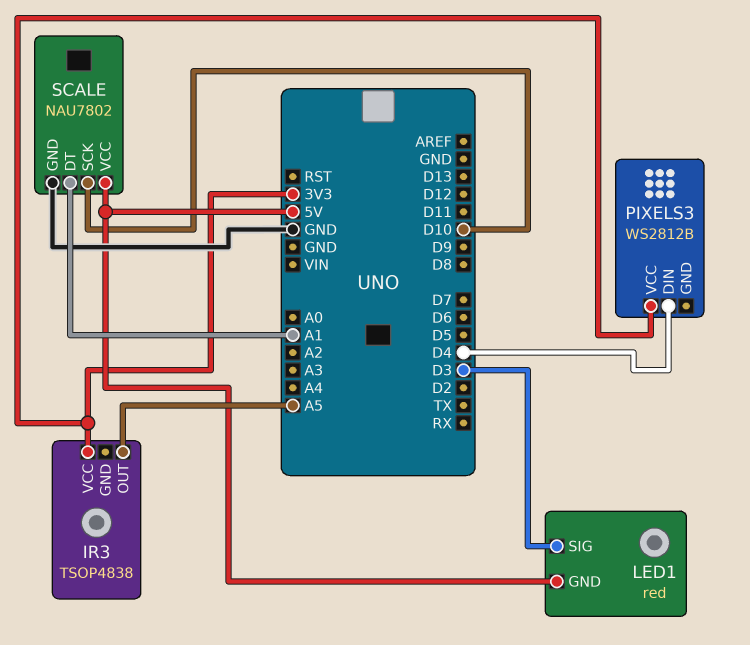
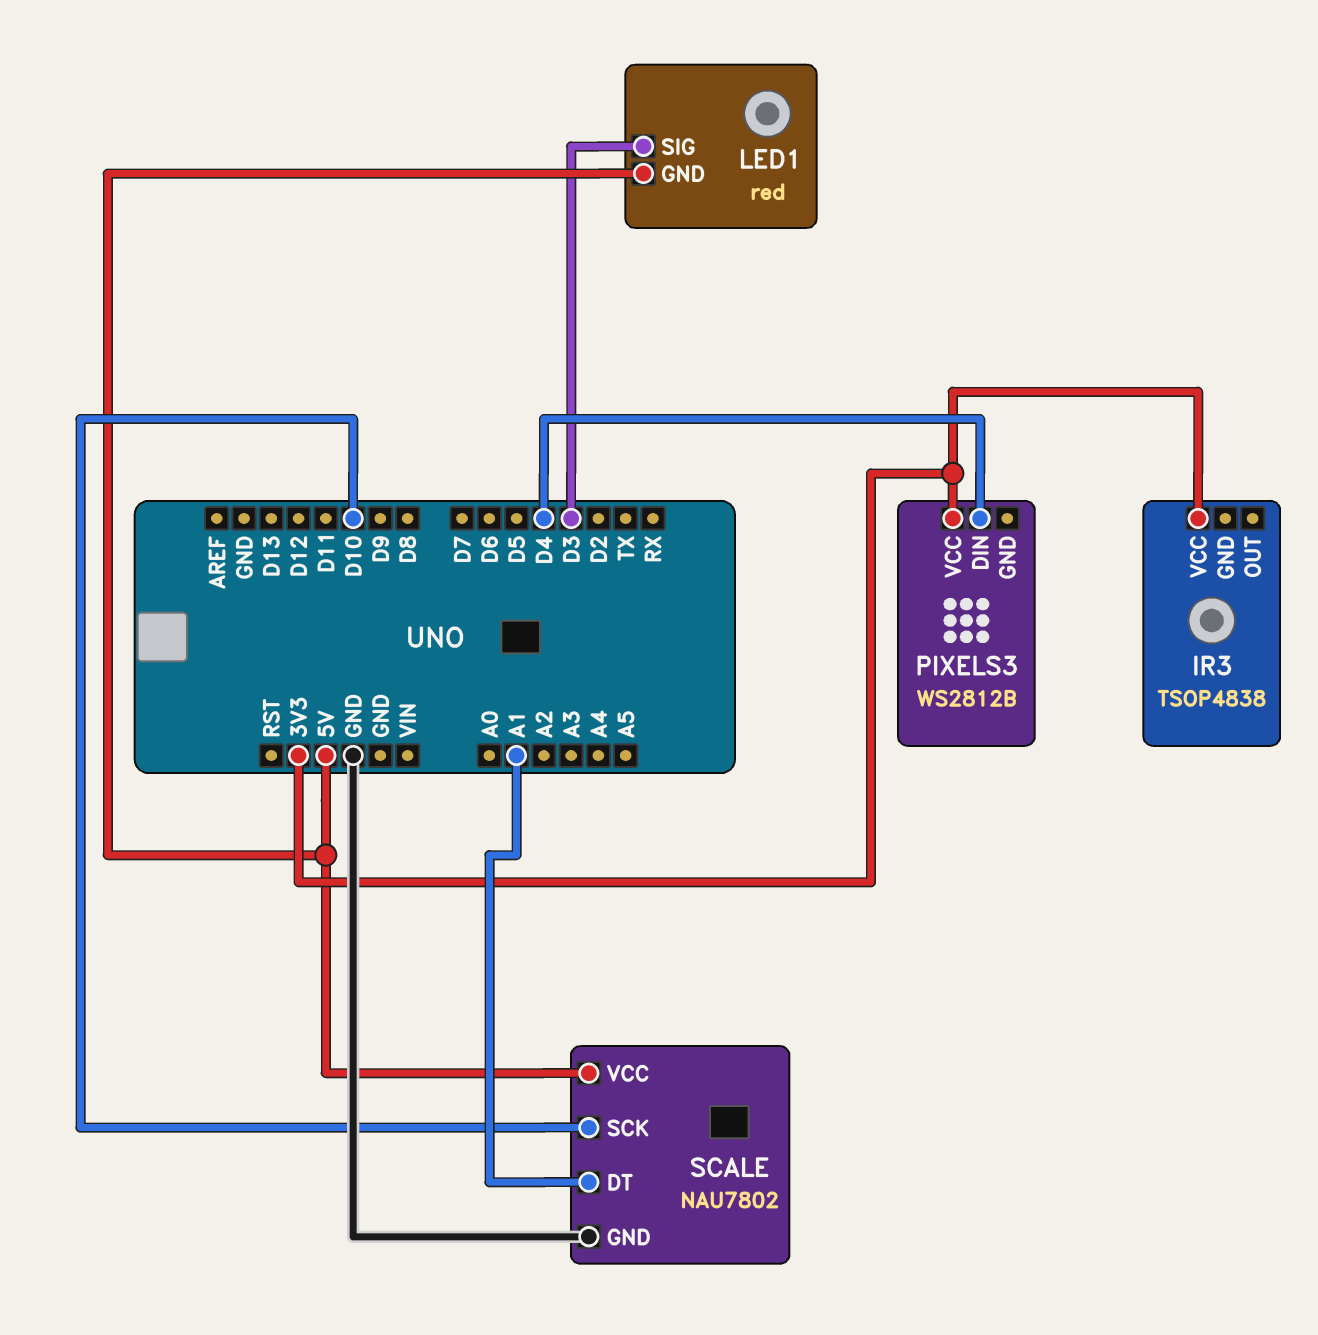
IR3 pin OUT: A5 -> none

